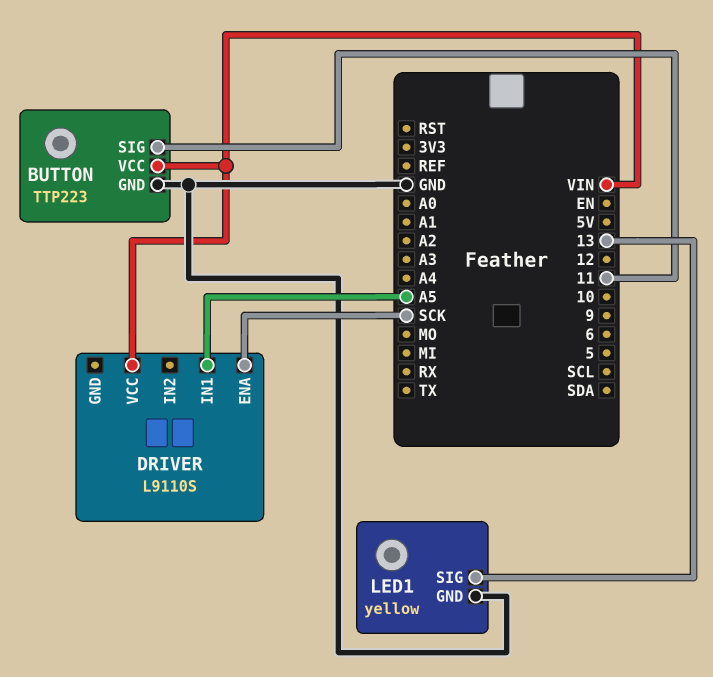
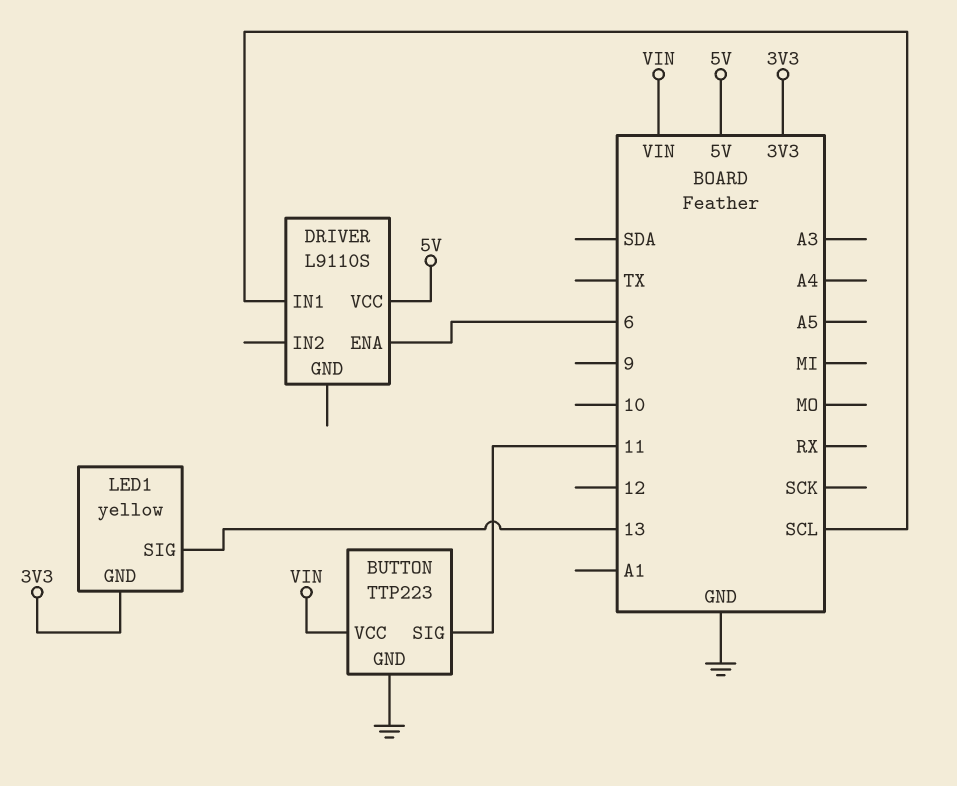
DRIVER pin ENA: SCK -> 6
DRIVER pin IN1: A5 -> SCL
DRIVER pin VCC: VIN -> 5V
LED1 pin GND: GND -> 3V3

